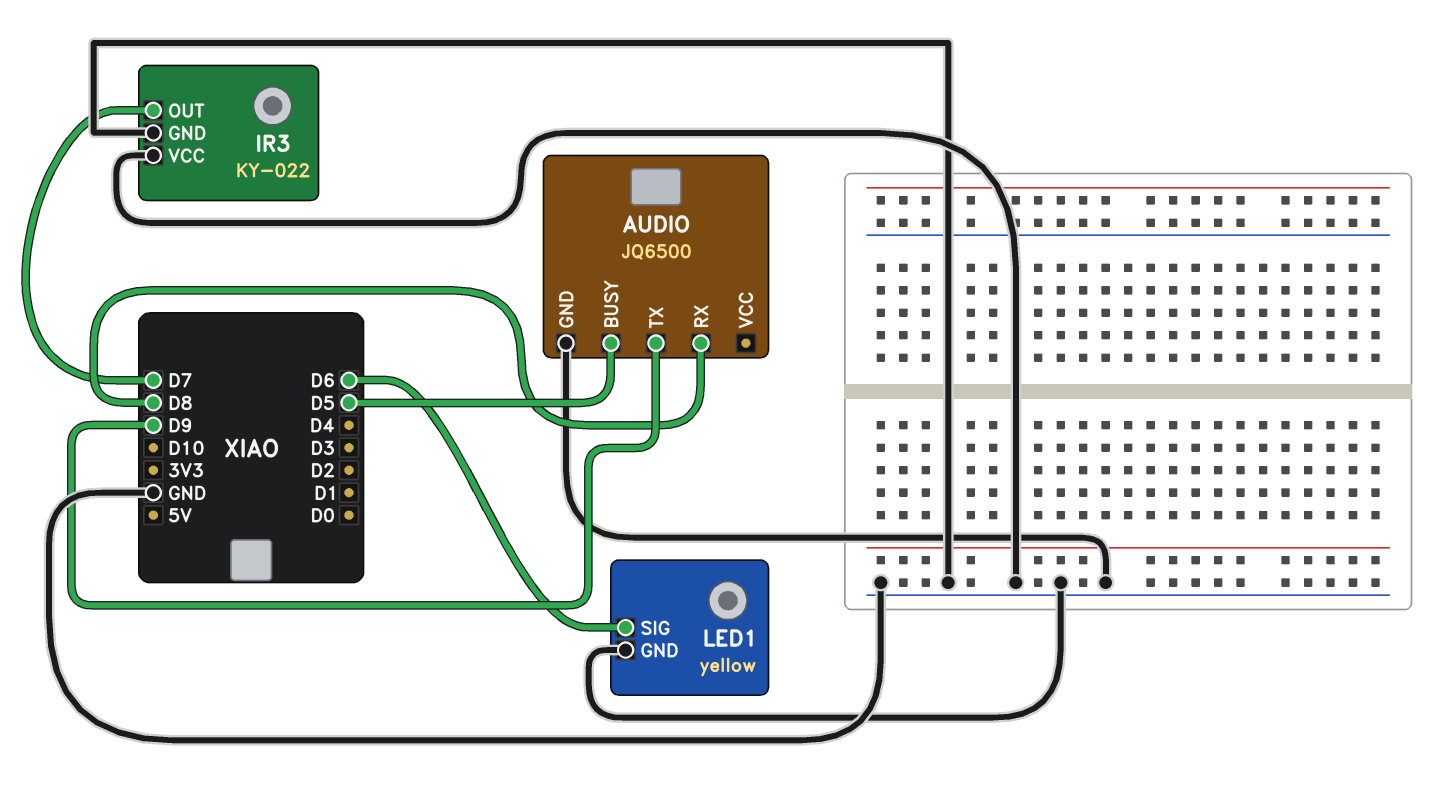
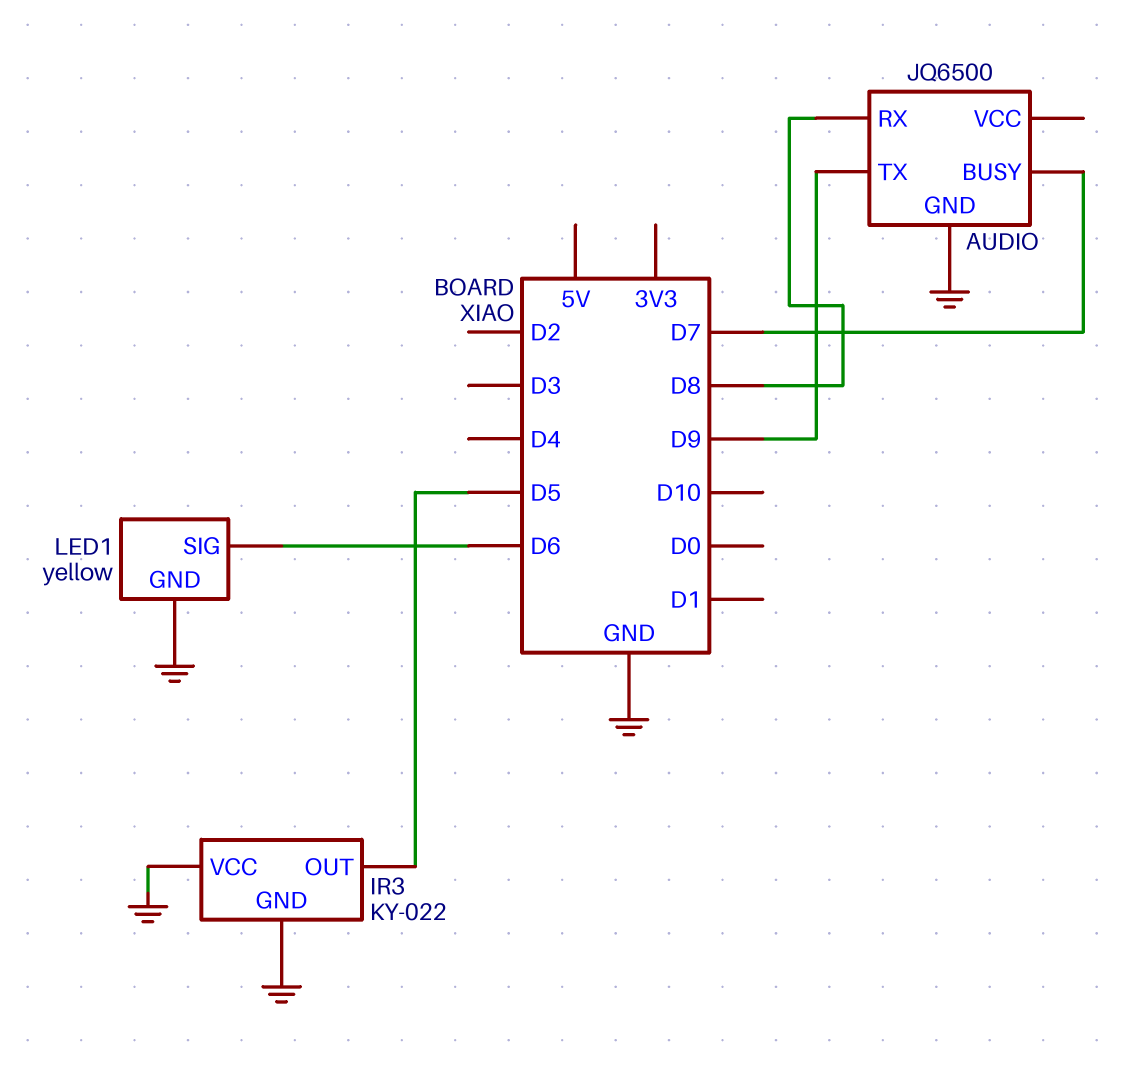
AUDIO pin BUSY: D5 -> D7
IR3 pin OUT: D7 -> D5

